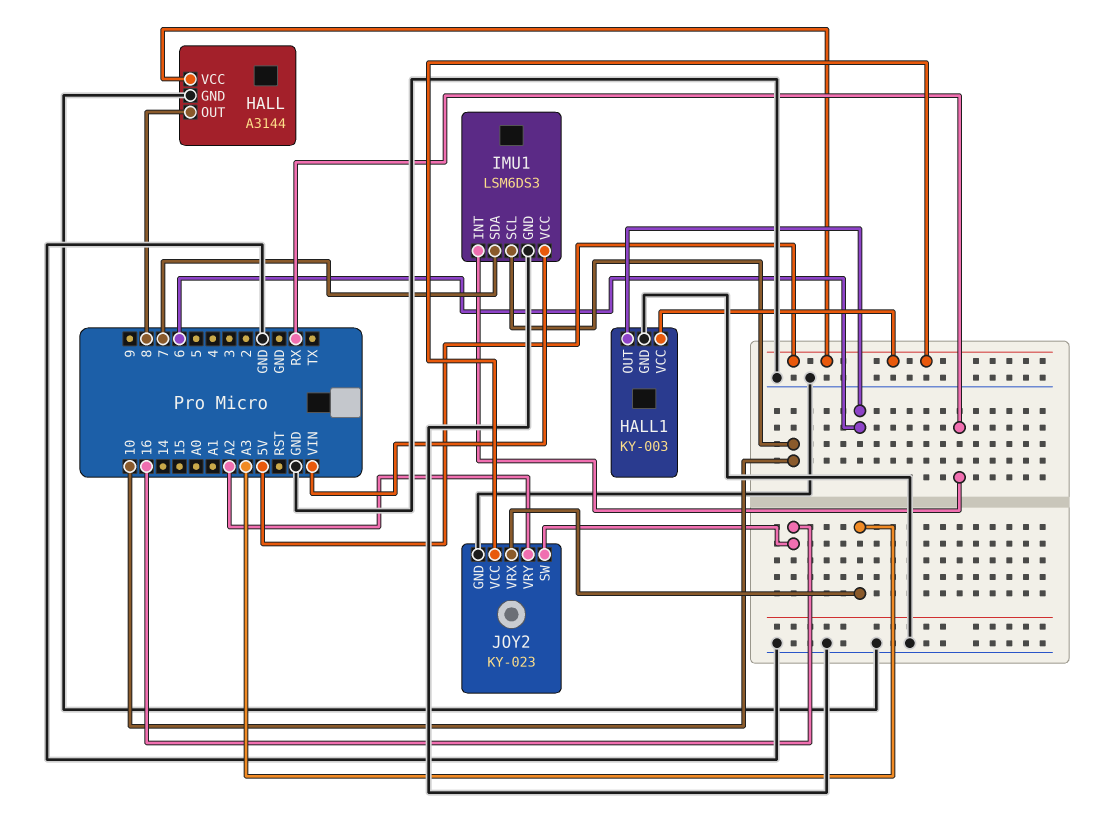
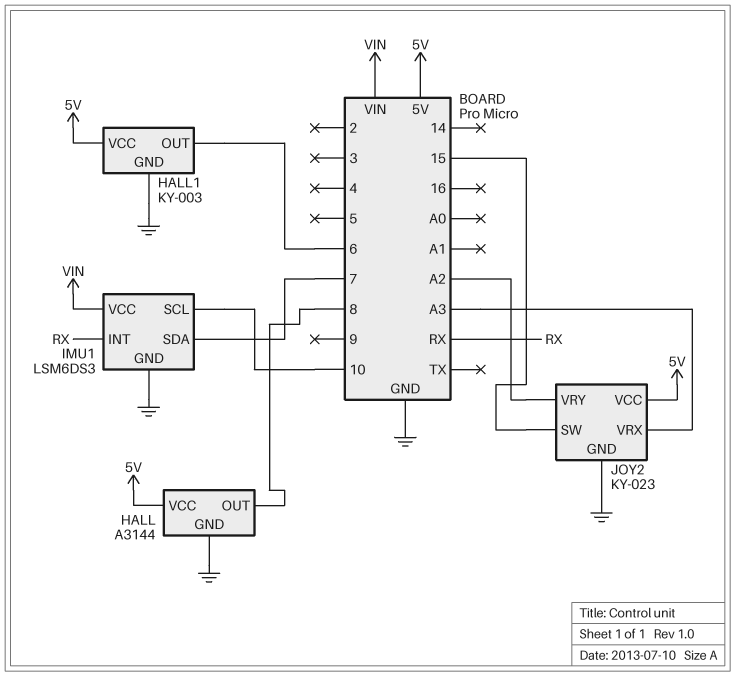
JOY2 pin SW: 16 -> 15

